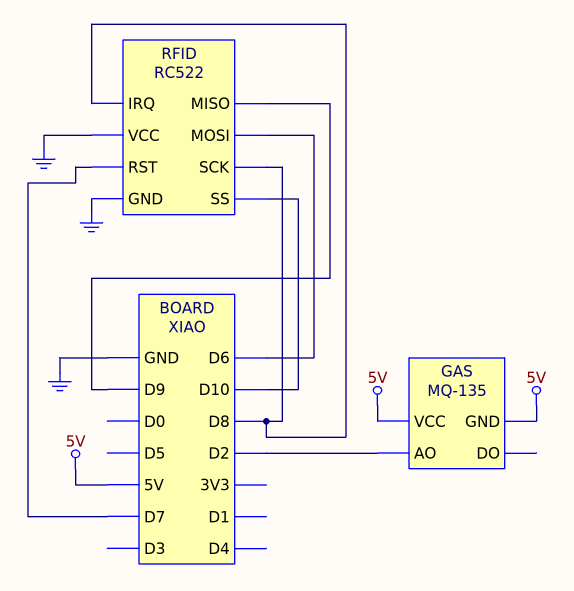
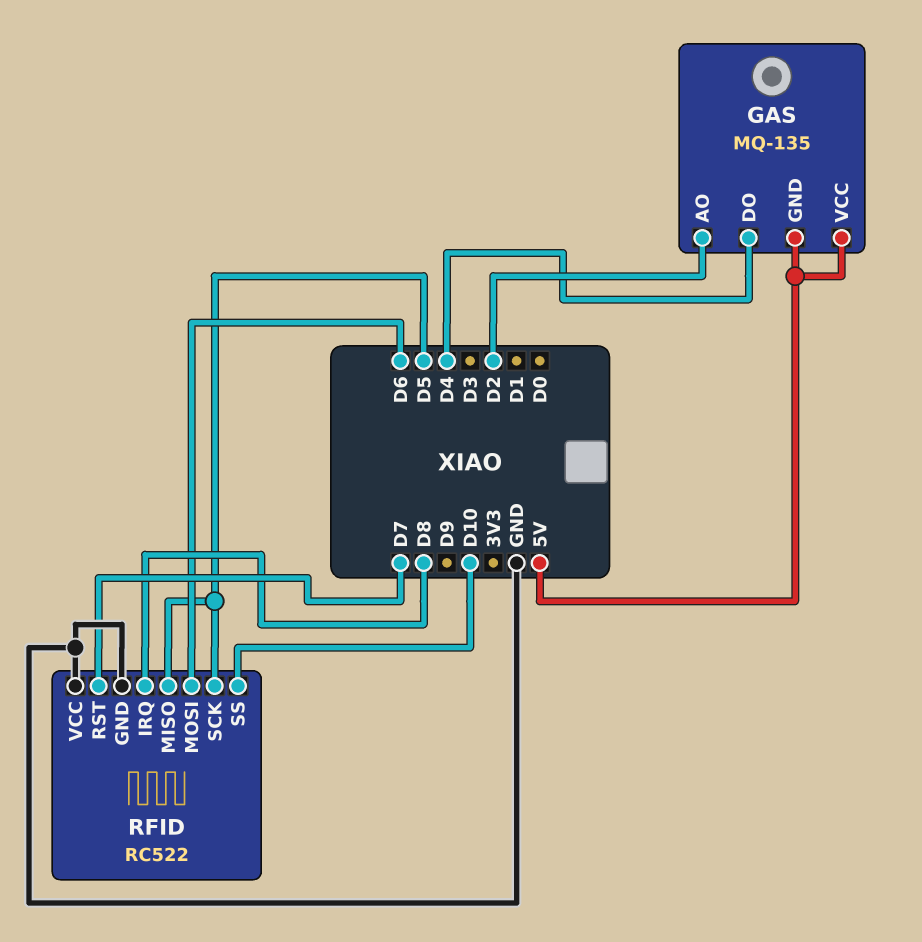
GAS pin DO: none -> D4
RFID pin MISO: D9 -> D5
RFID pin SCK: D8 -> D5

